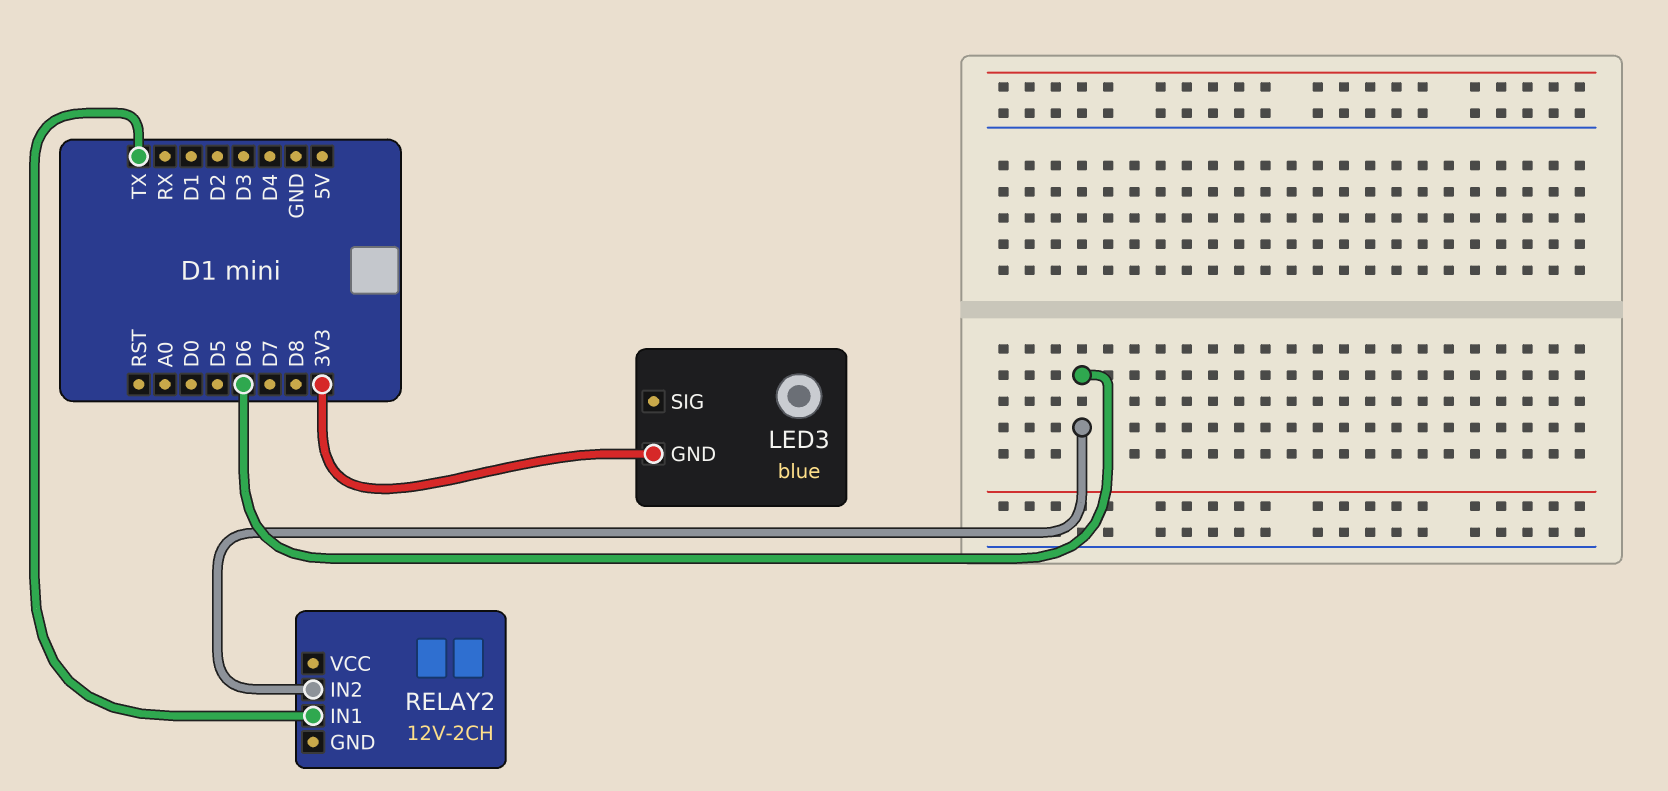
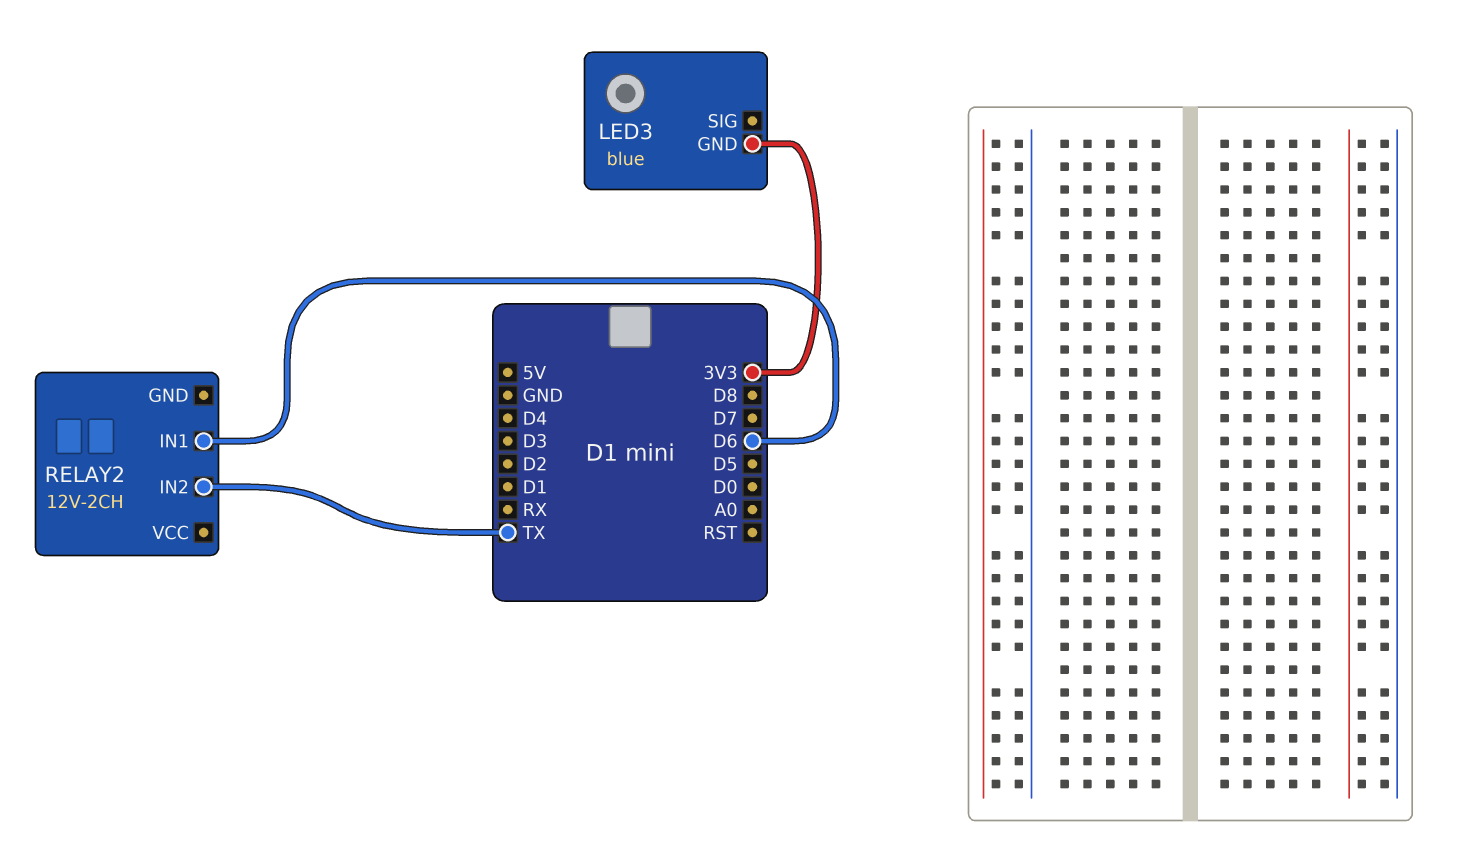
RELAY2 pin IN1: TX -> D6
RELAY2 pin IN2: D6 -> TX

